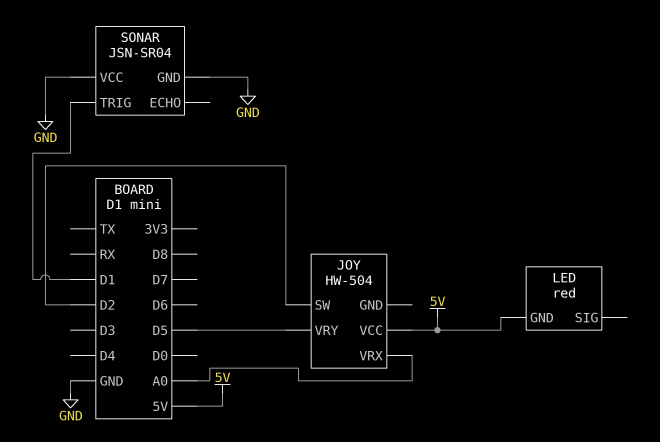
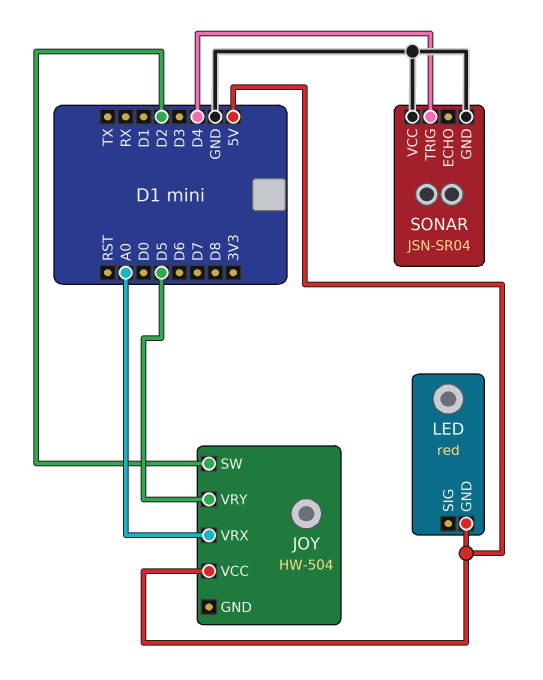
SONAR pin TRIG: D1 -> D4

